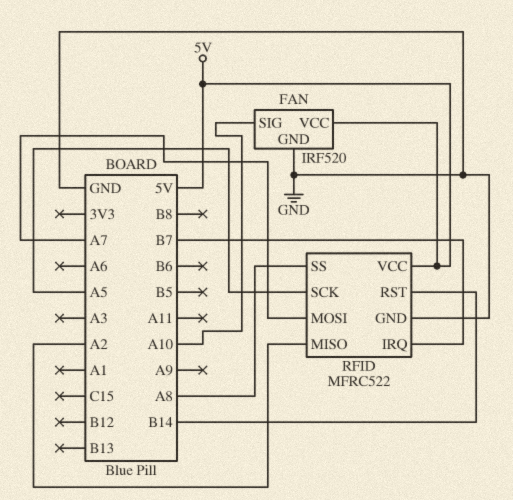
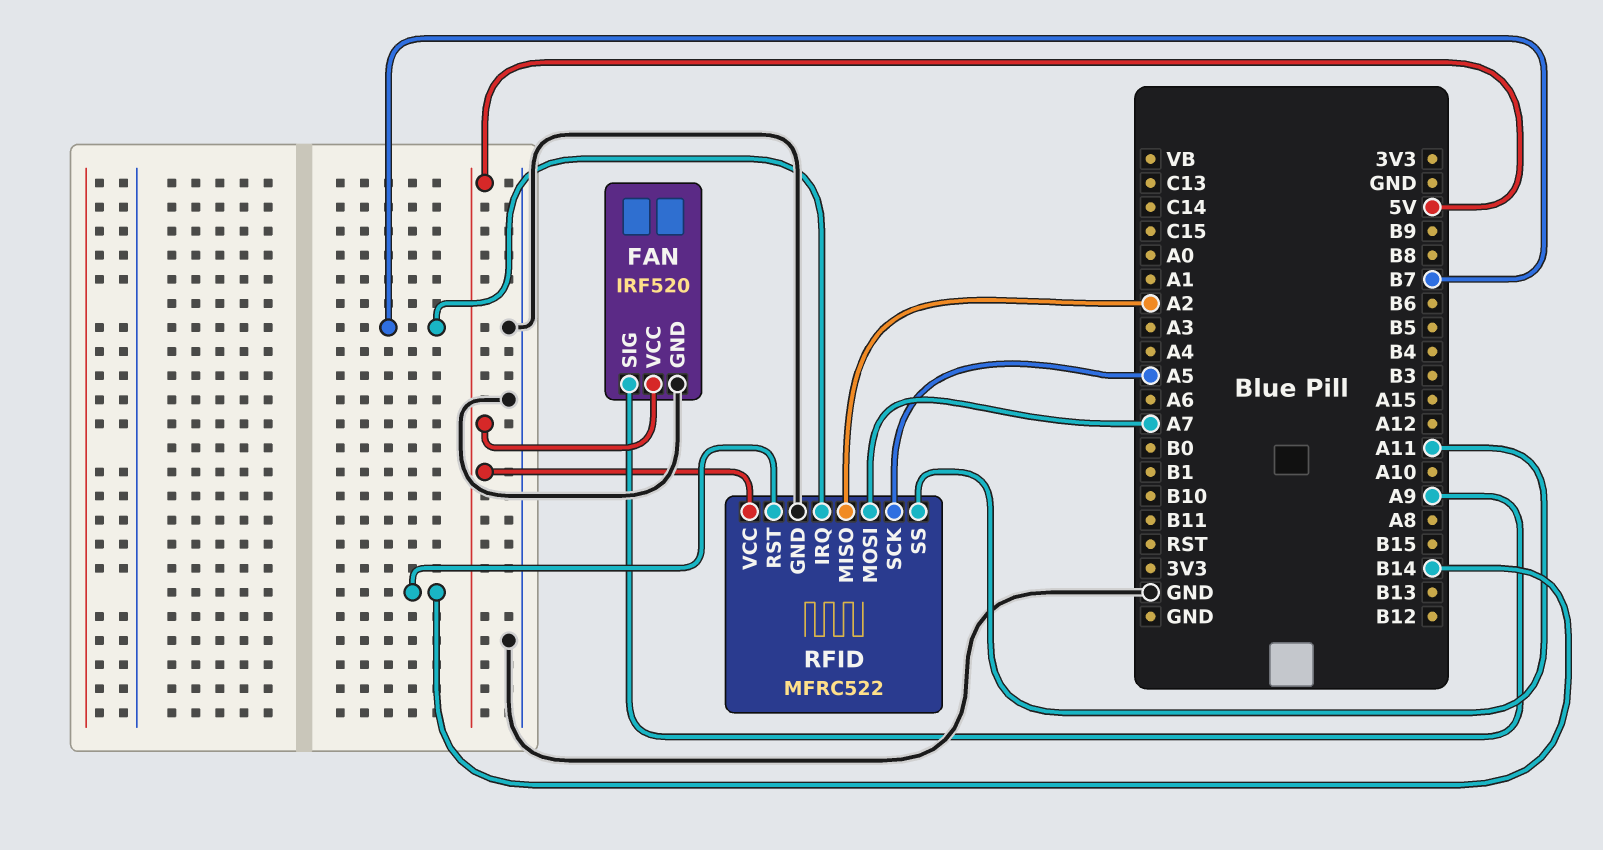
FAN pin SIG: A10 -> A9
RFID pin SS: A8 -> A11

